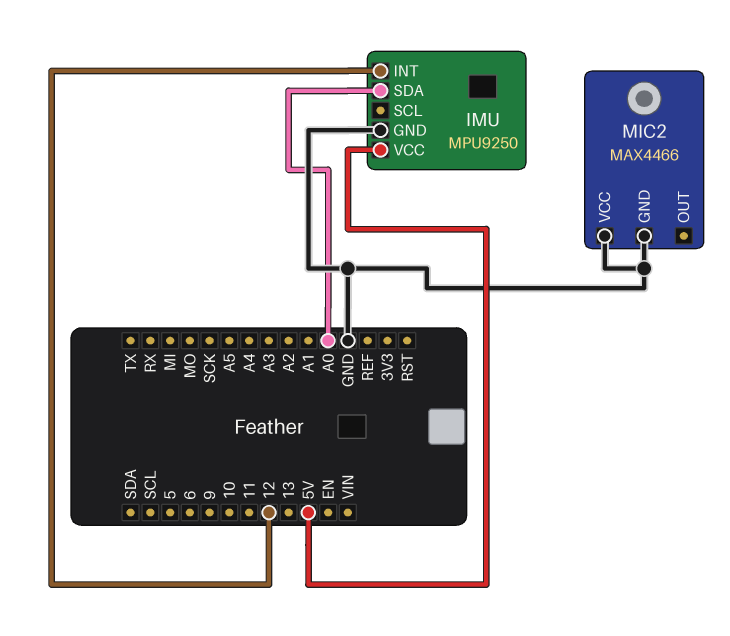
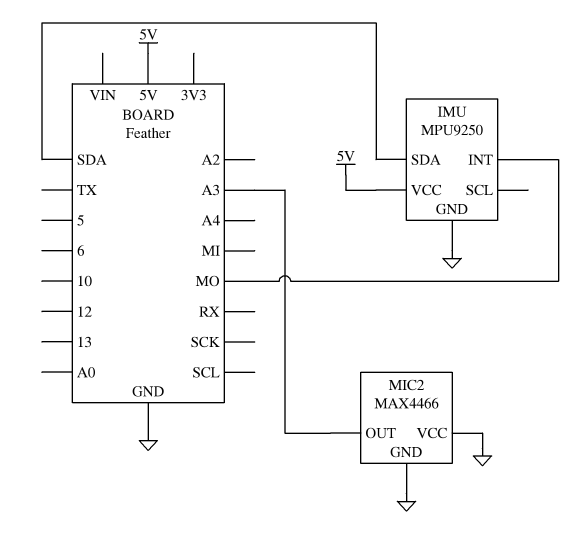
IMU pin INT: 12 -> MO
IMU pin SDA: A0 -> SDA
MIC2 pin OUT: none -> A3

